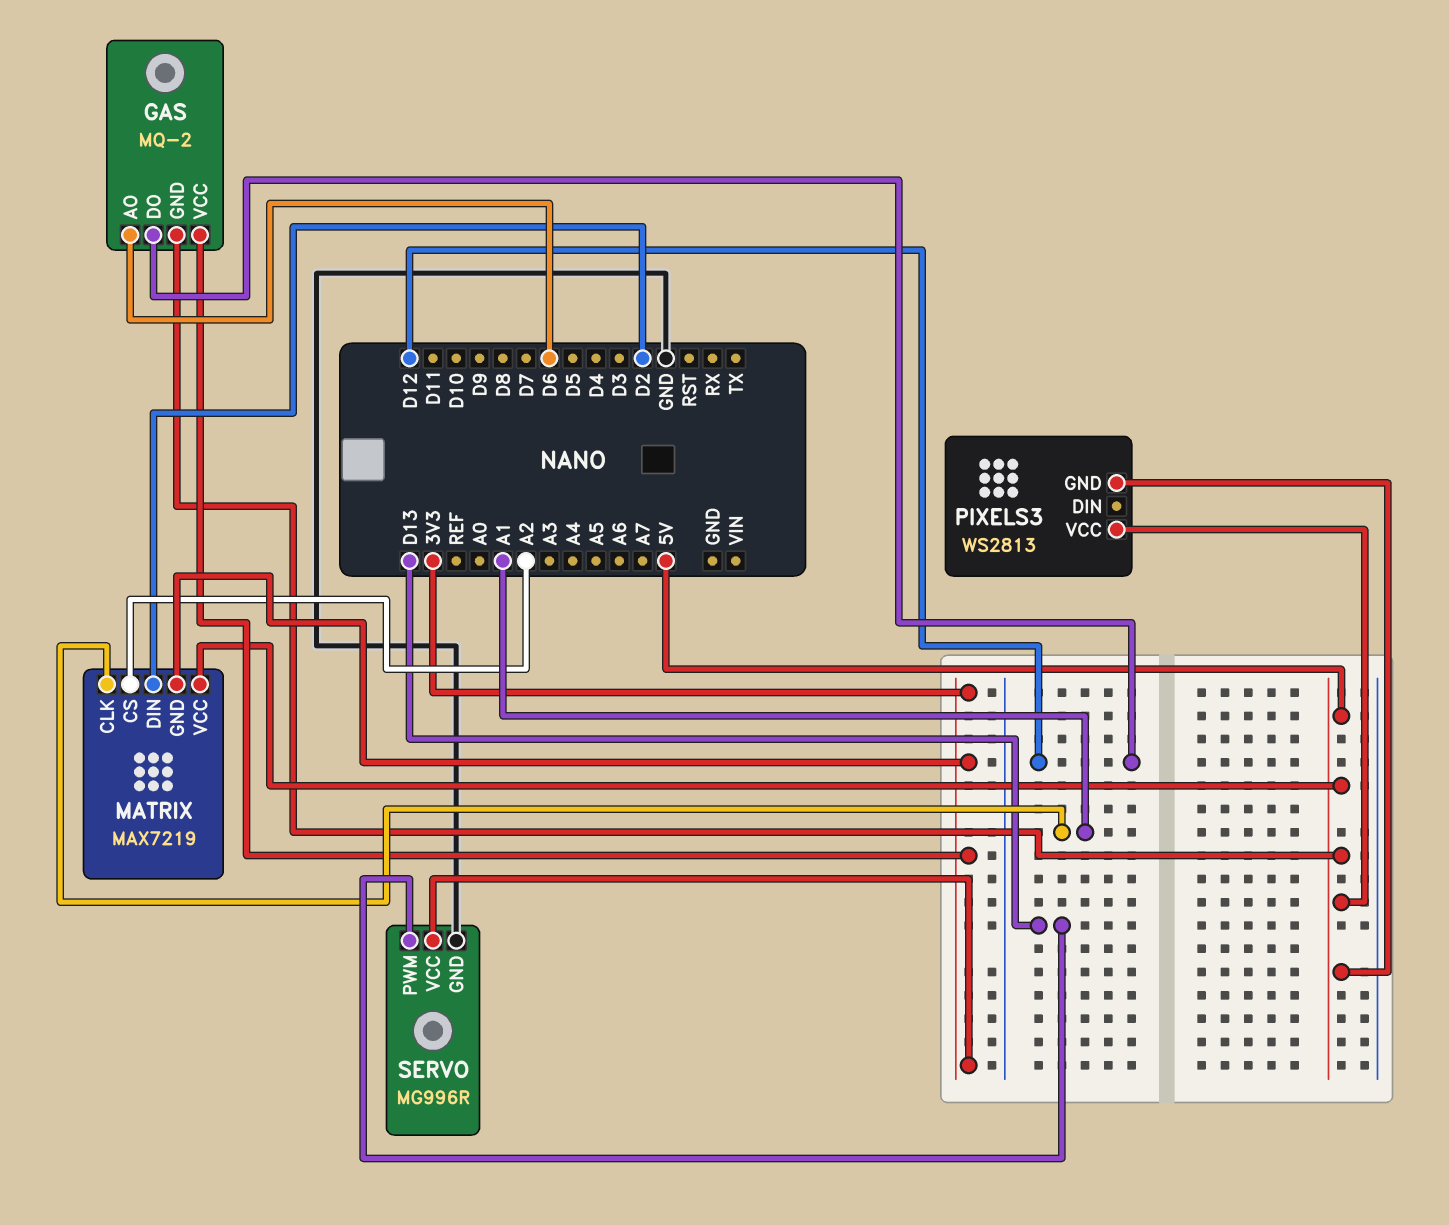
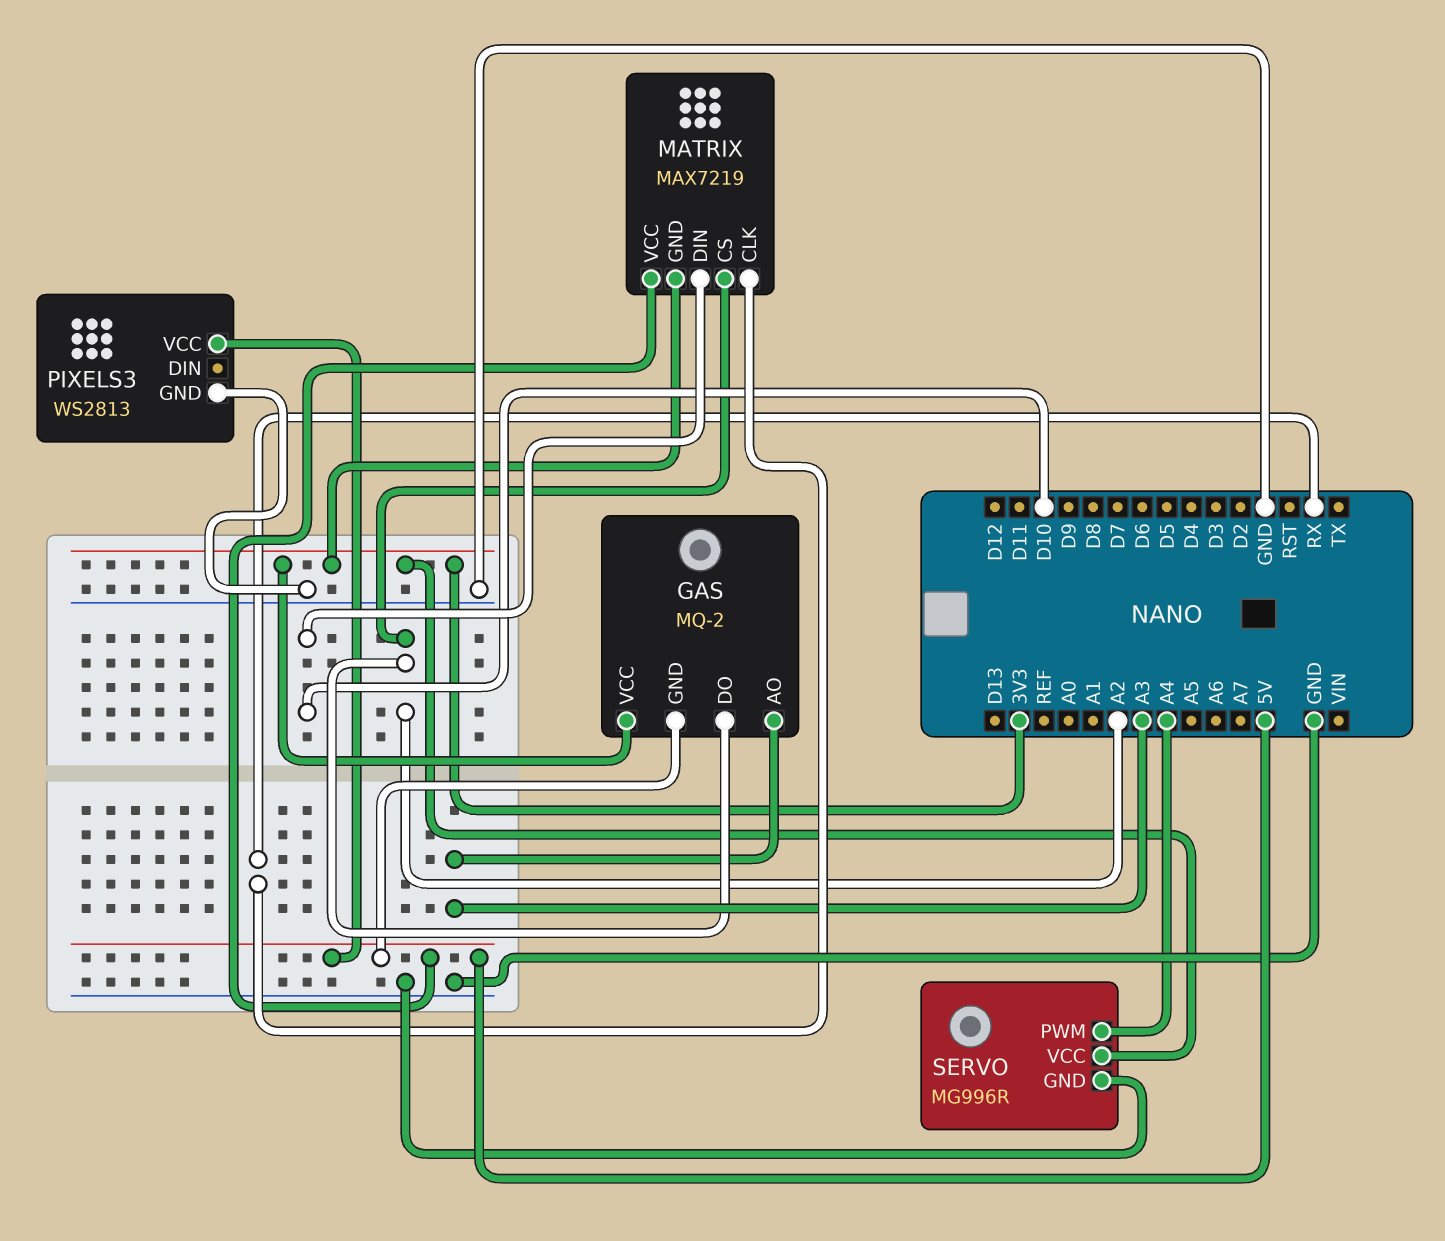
GAS pin AO: D6 -> A3
GAS pin DO: D12 -> A2
MATRIX pin CLK: A1 -> RX
MATRIX pin DIN: D2 -> D10
PIXELS3 pin GND: 5V -> GND
SERVO pin PWM: D13 -> A4

